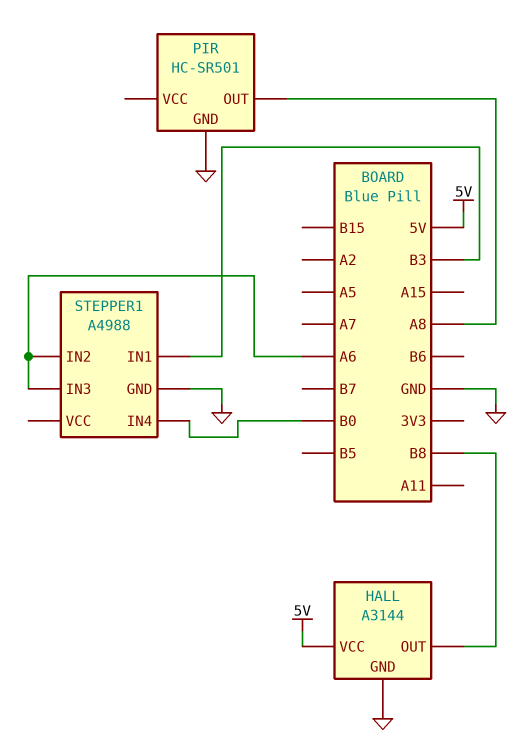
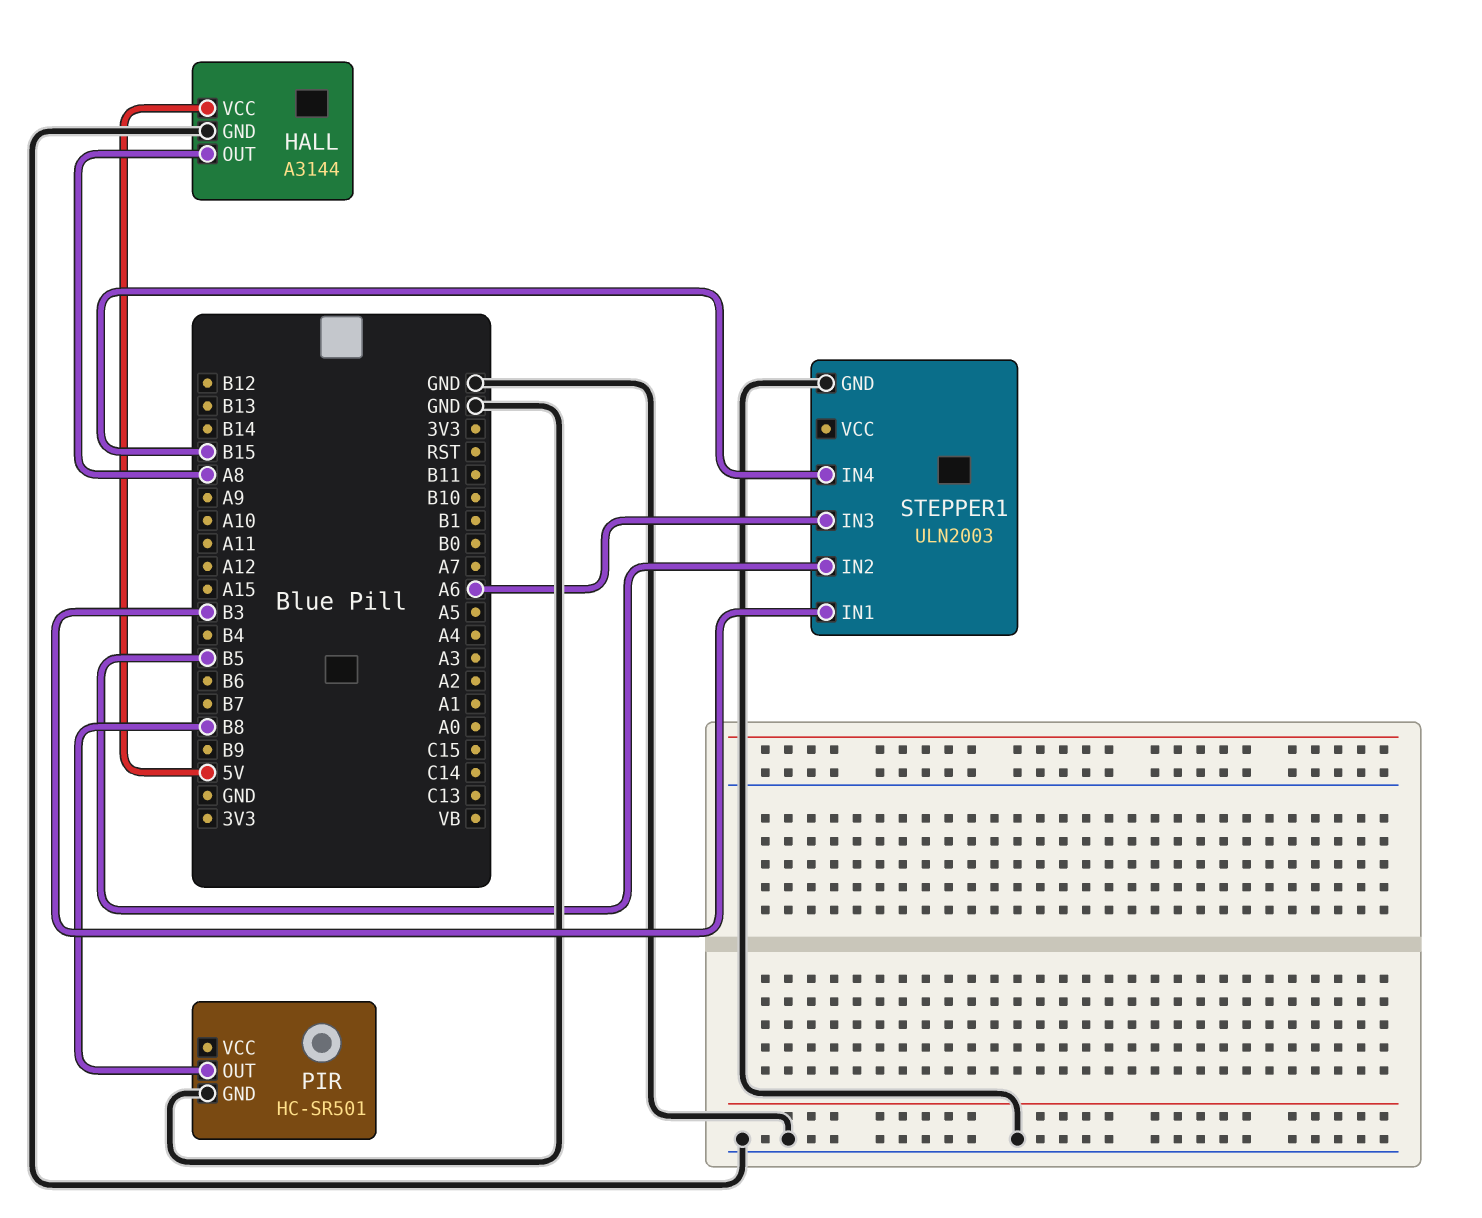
HALL pin OUT: B8 -> A8
PIR pin OUT: A8 -> B8
STEPPER1: A4988 -> ULN2003
STEPPER1 pin IN2: A6 -> B5
STEPPER1 pin IN4: B0 -> B15

